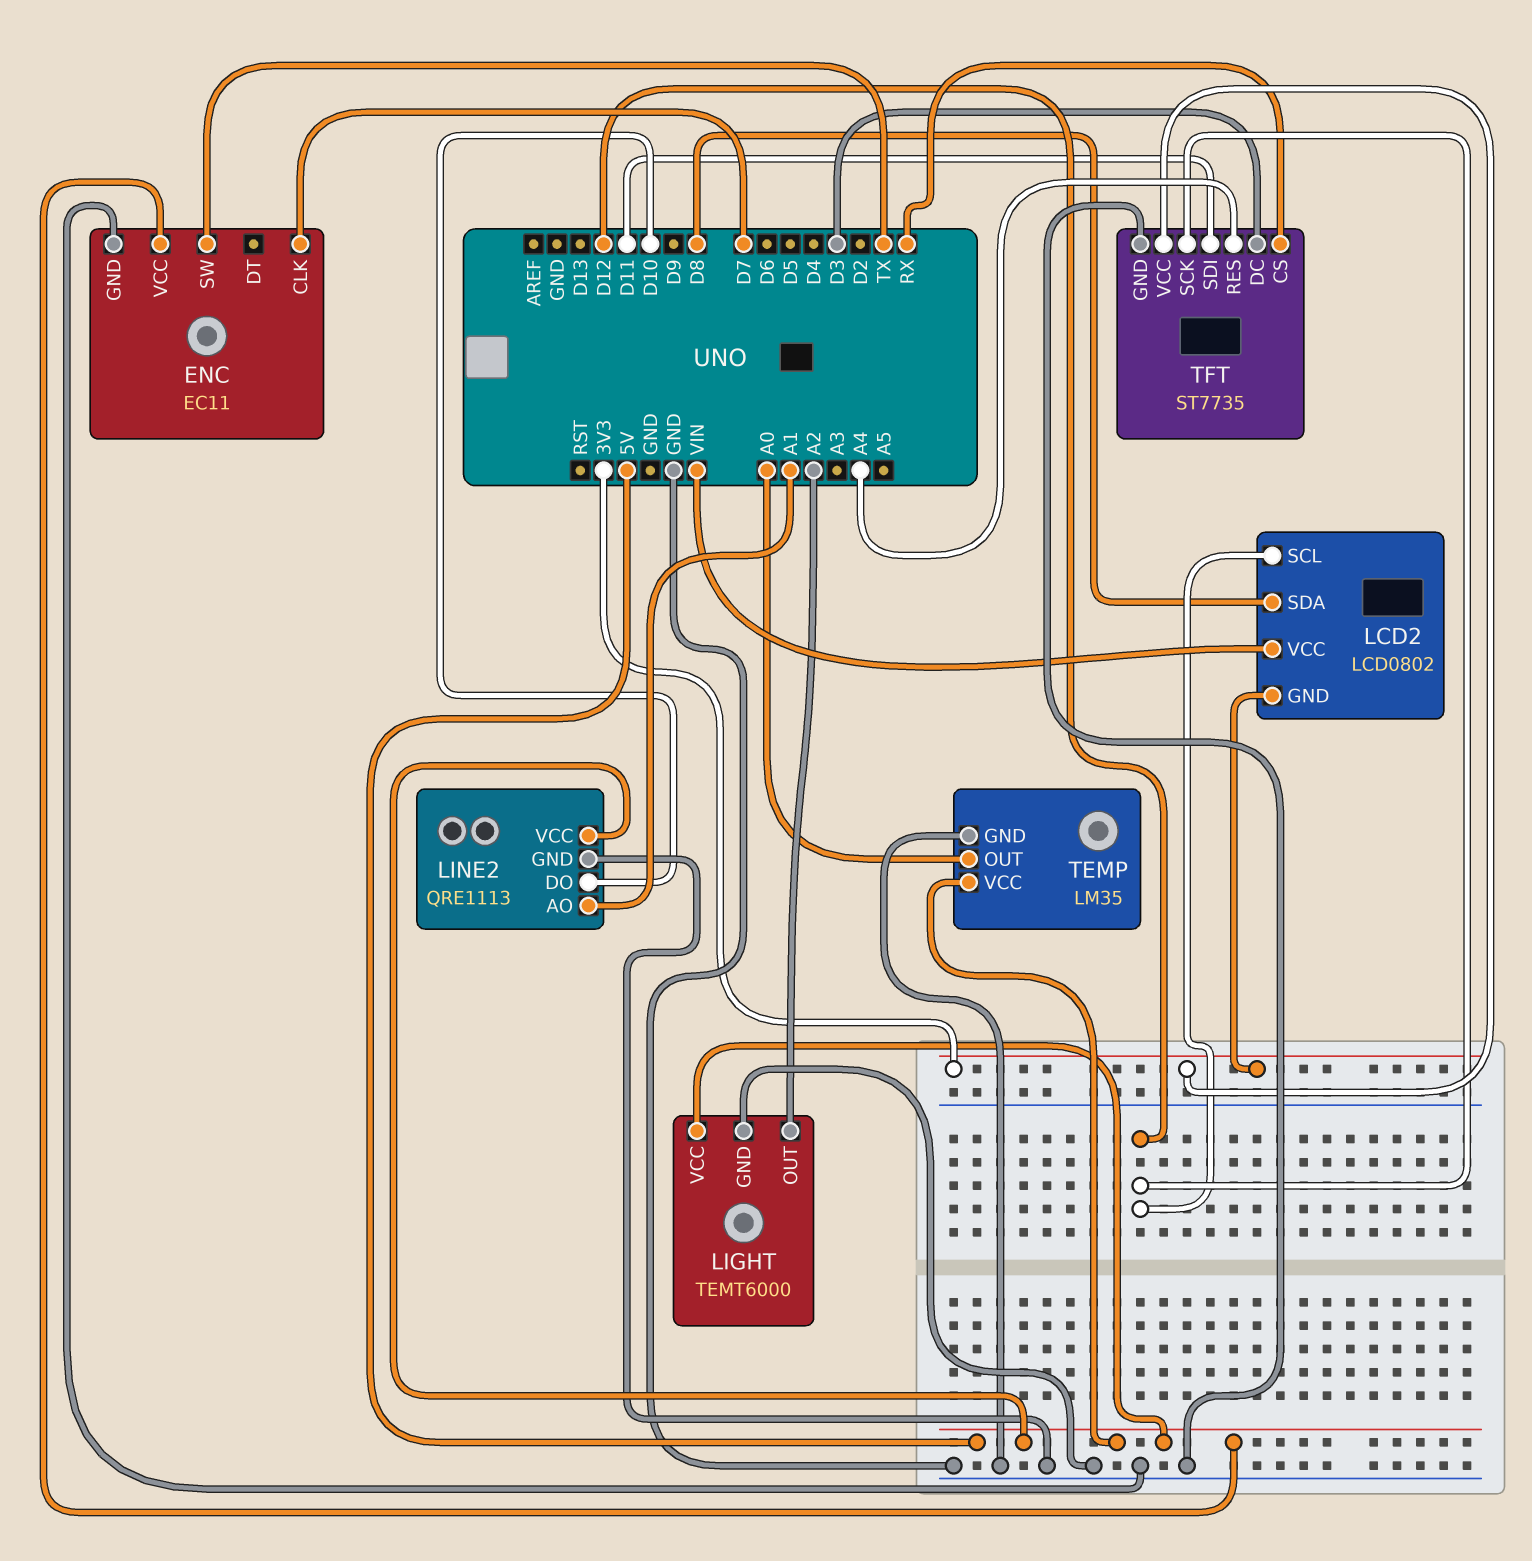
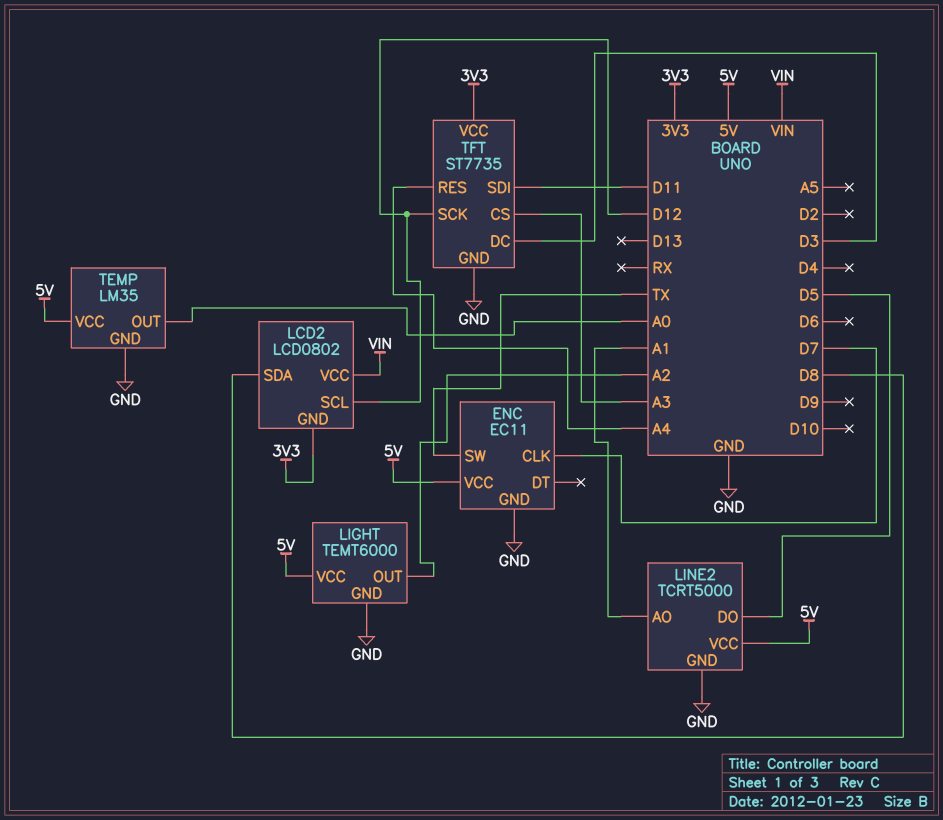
LINE2: QRE1113 -> TCRT5000
LINE2 pin DO: D10 -> D5
TFT pin CS: RX -> A3

